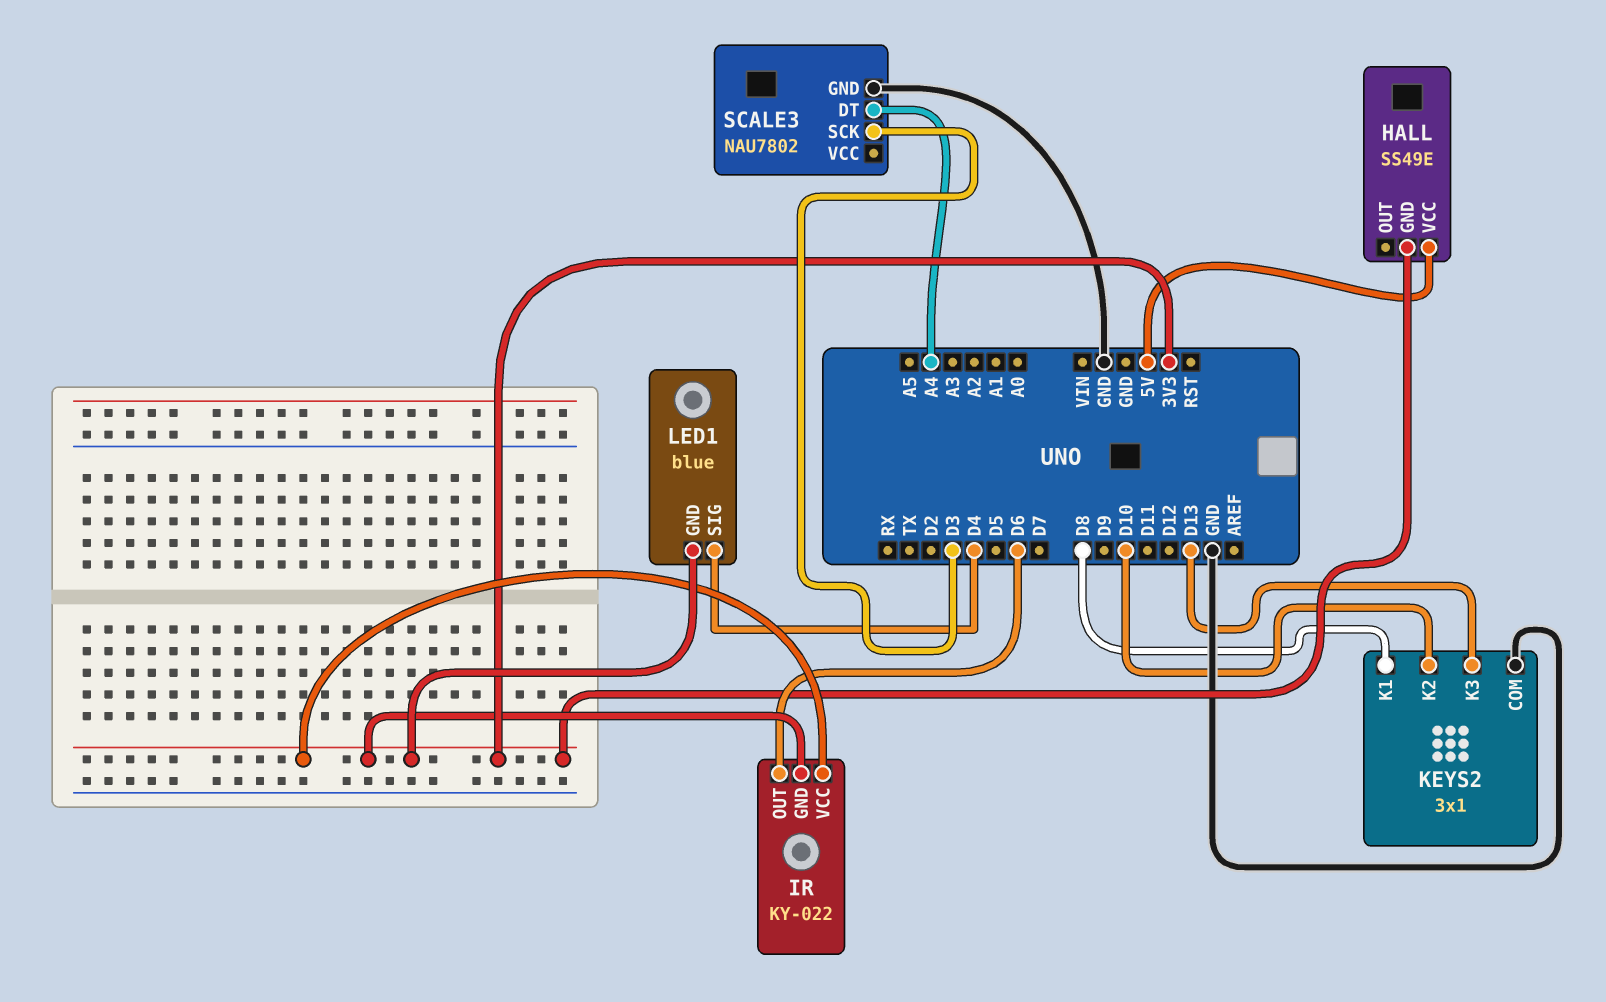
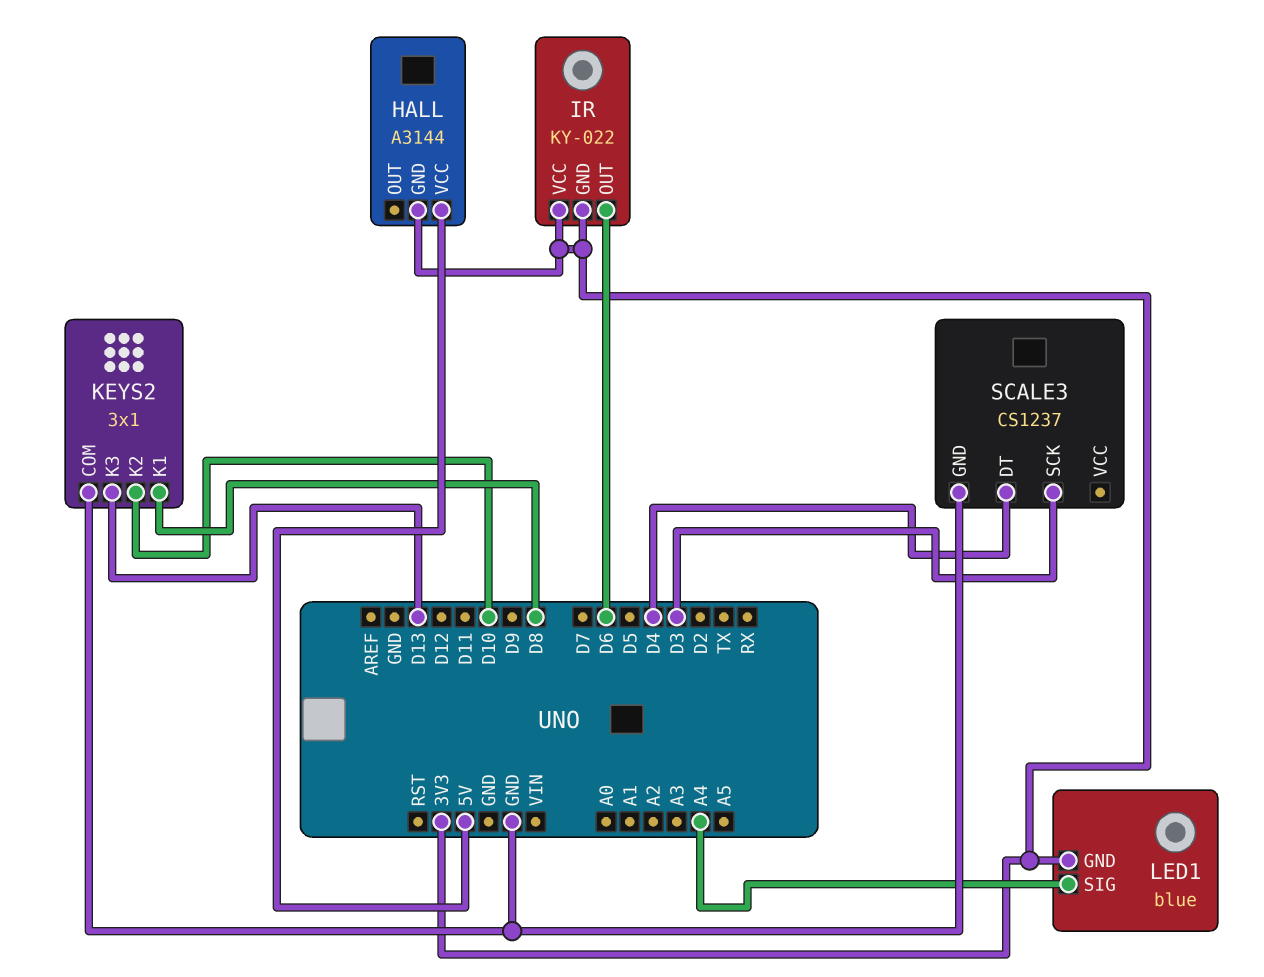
HALL: SS49E -> A3144
LED1 pin SIG: D4 -> A4
SCALE3: NAU7802 -> CS1237
SCALE3 pin DT: A4 -> D4

